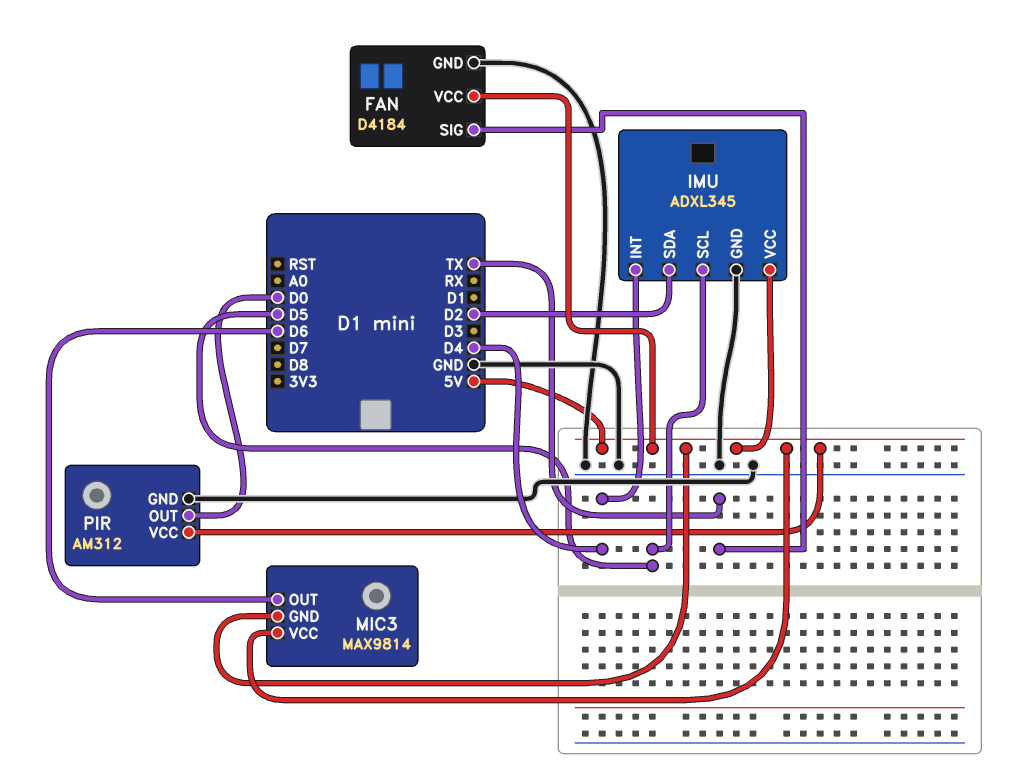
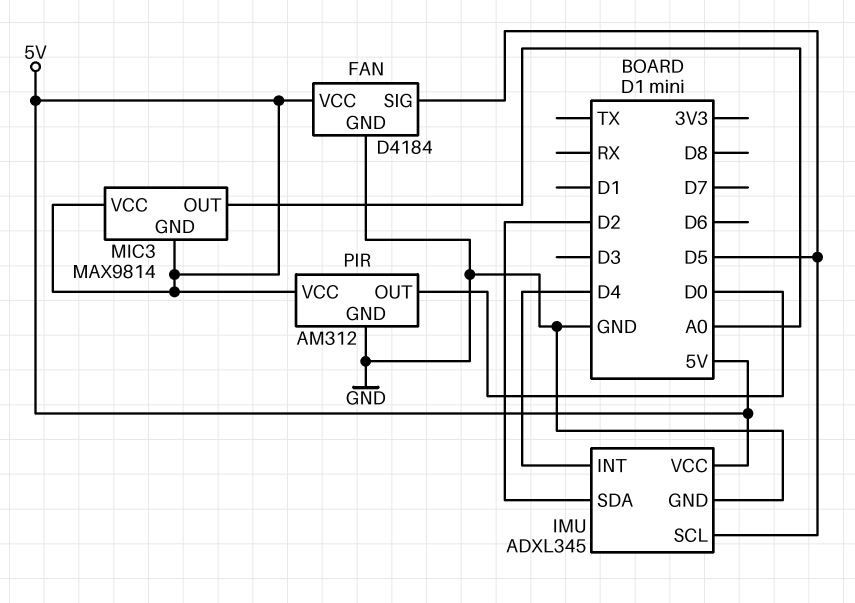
FAN pin SIG: TX -> D5
MIC3 pin OUT: D6 -> A0

